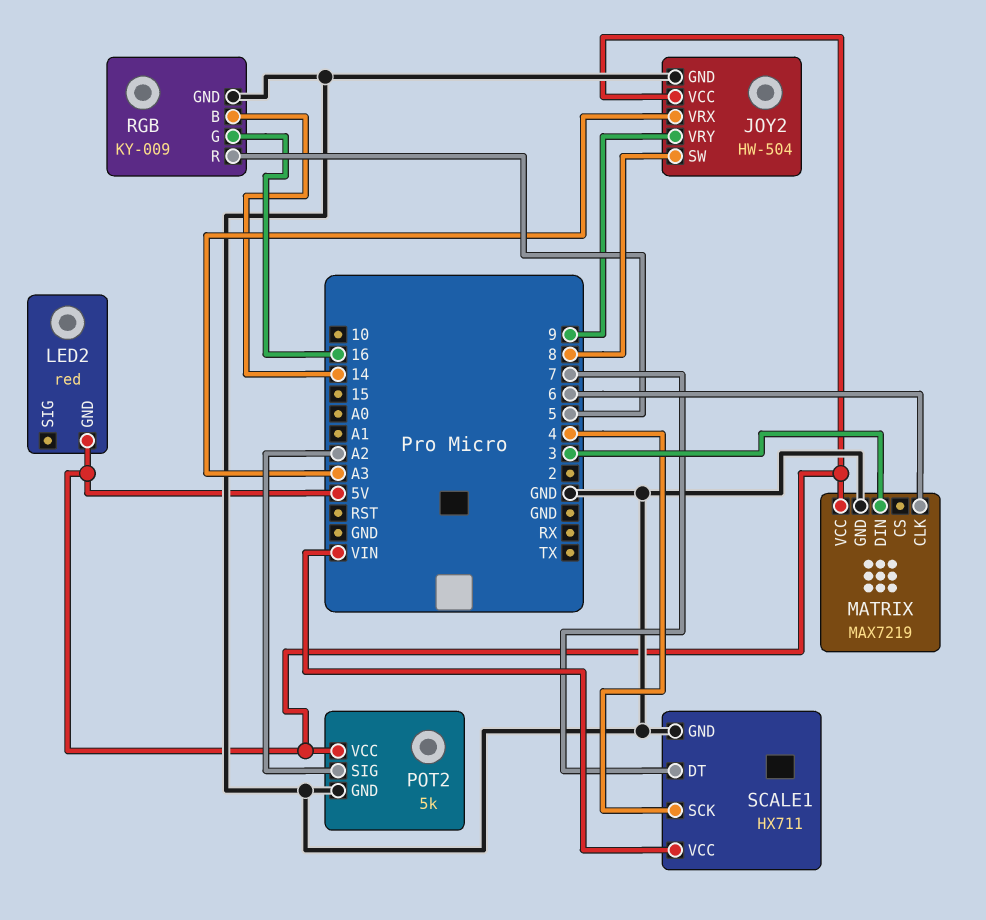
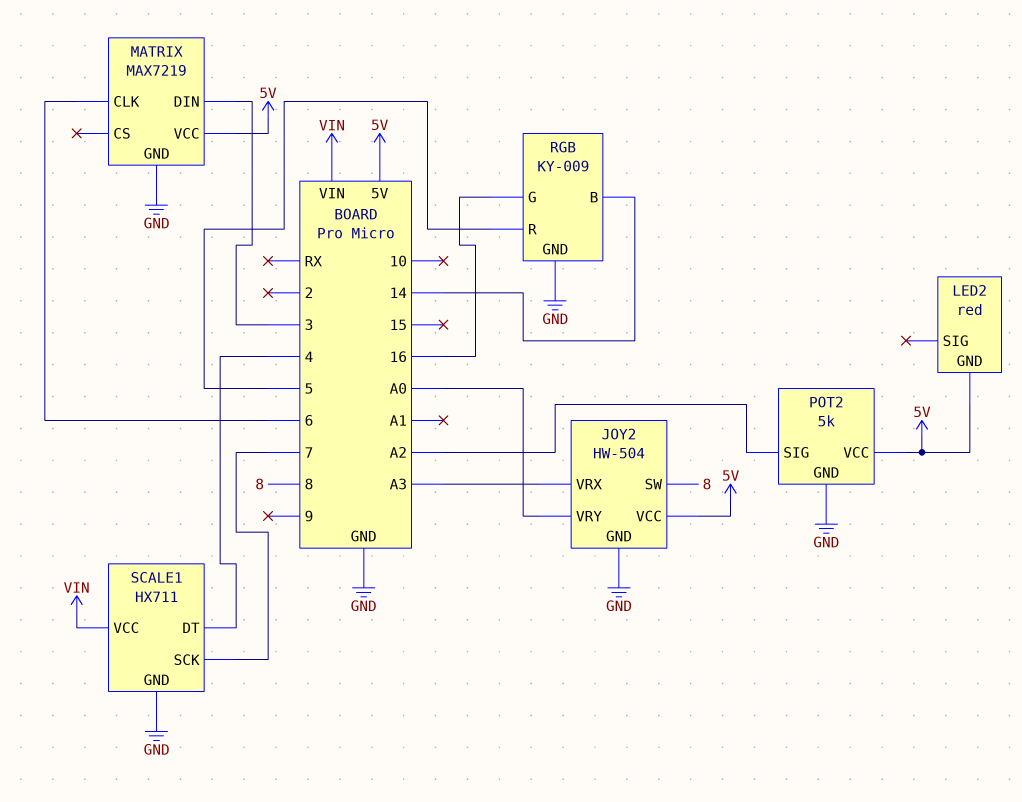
JOY2 pin VRY: 9 -> A0
SCALE1 pin DT: 7 -> 4
SCALE1 pin SCK: 4 -> 7

